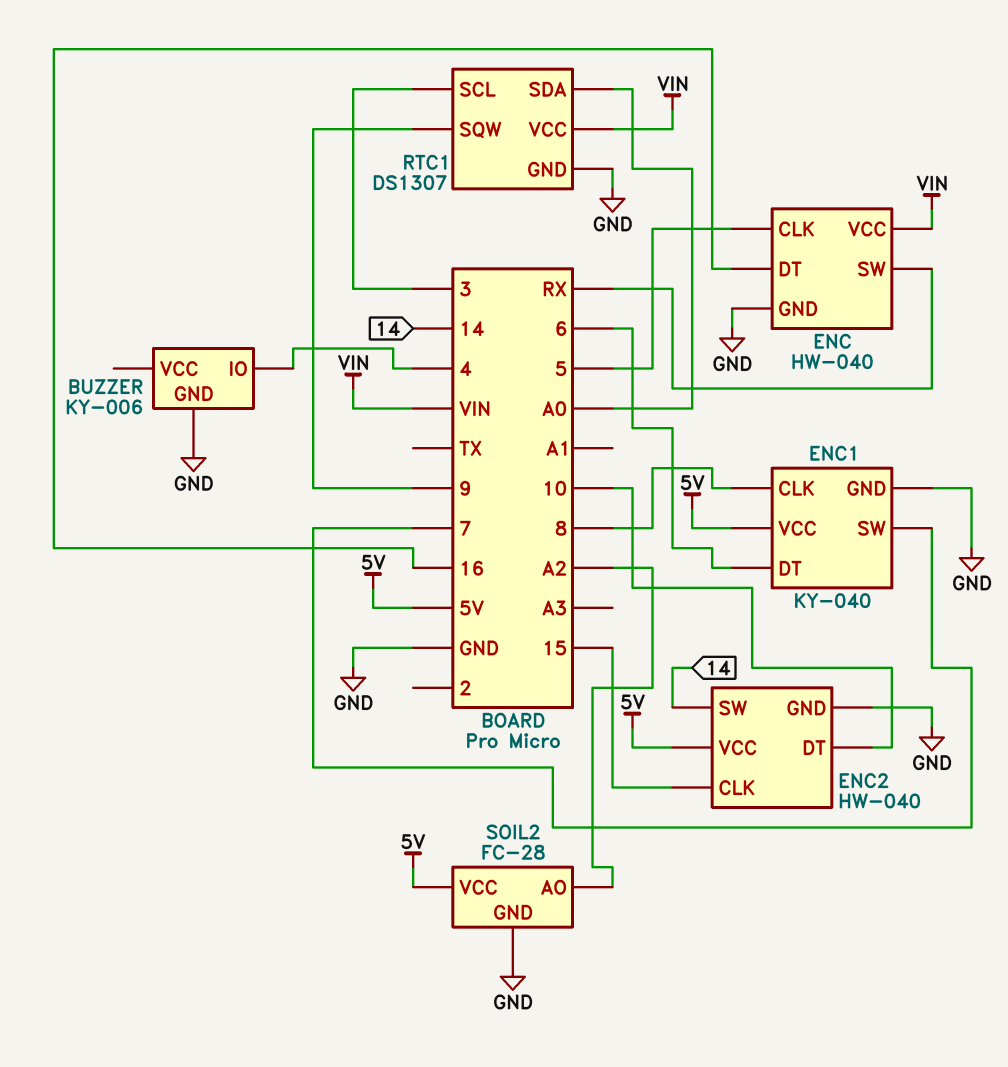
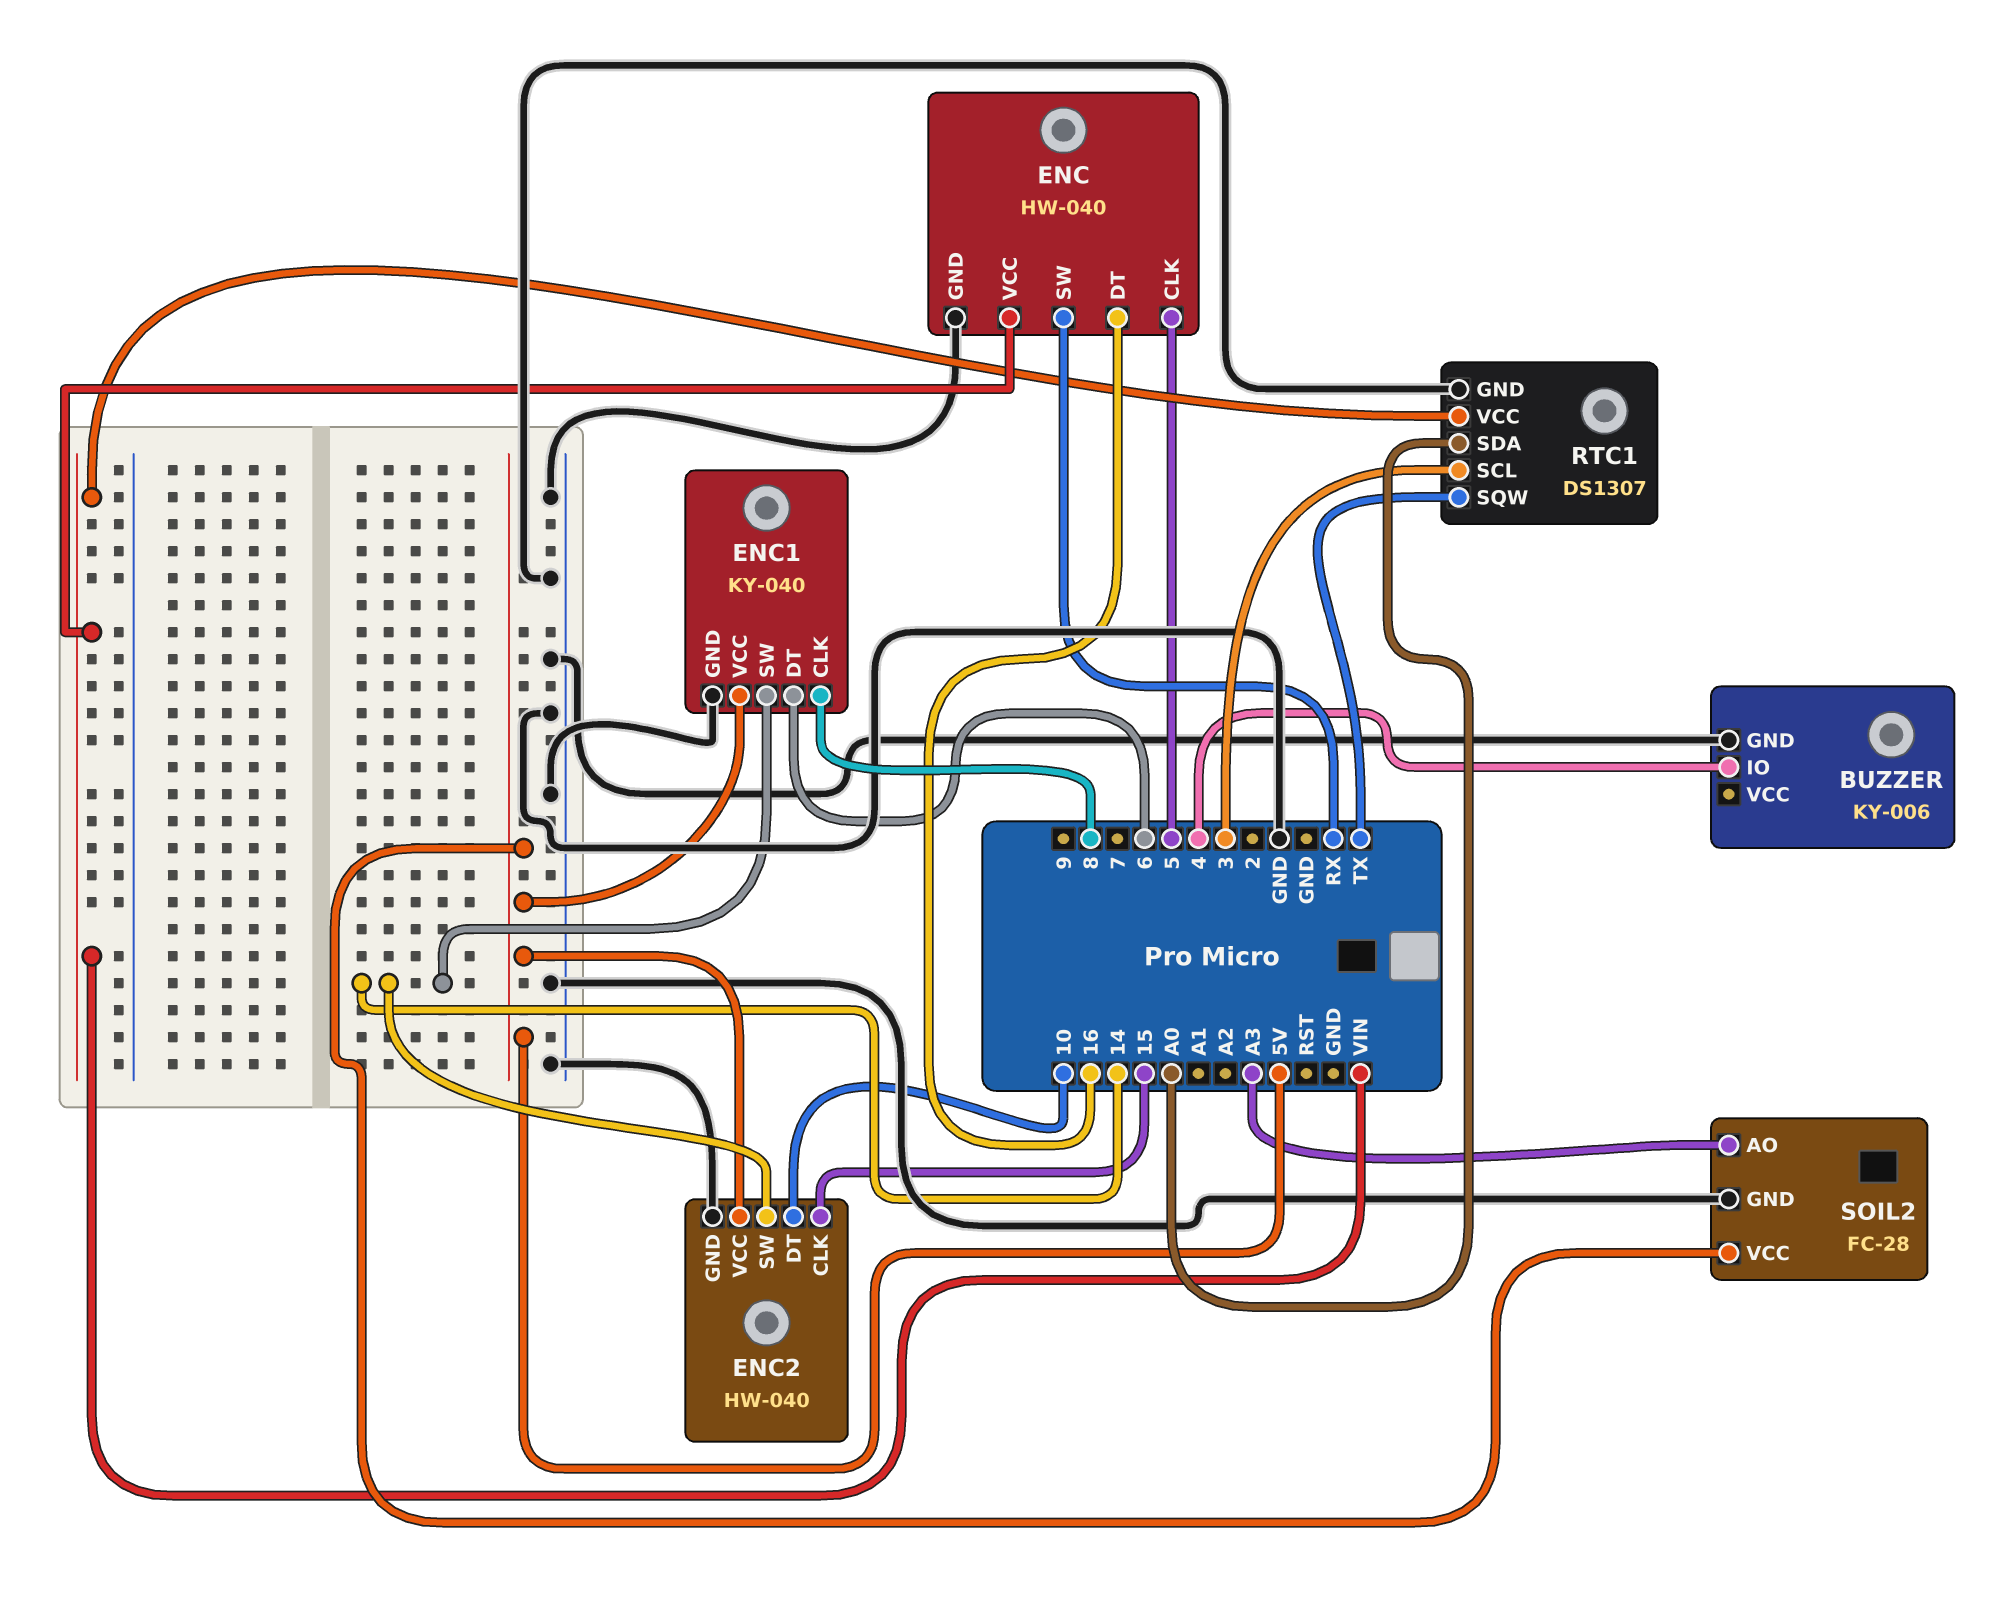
ENC1 pin SW: 7 -> 14
RTC1 pin SQW: 9 -> TX
SOIL2 pin AO: A2 -> A3

